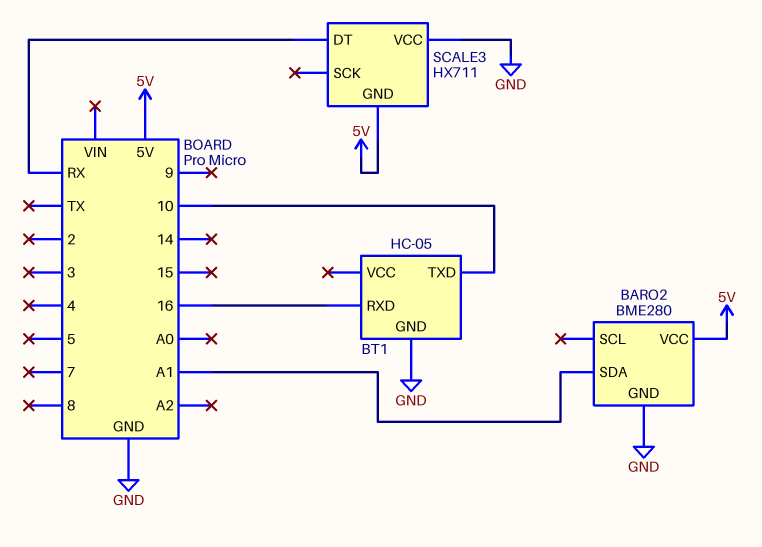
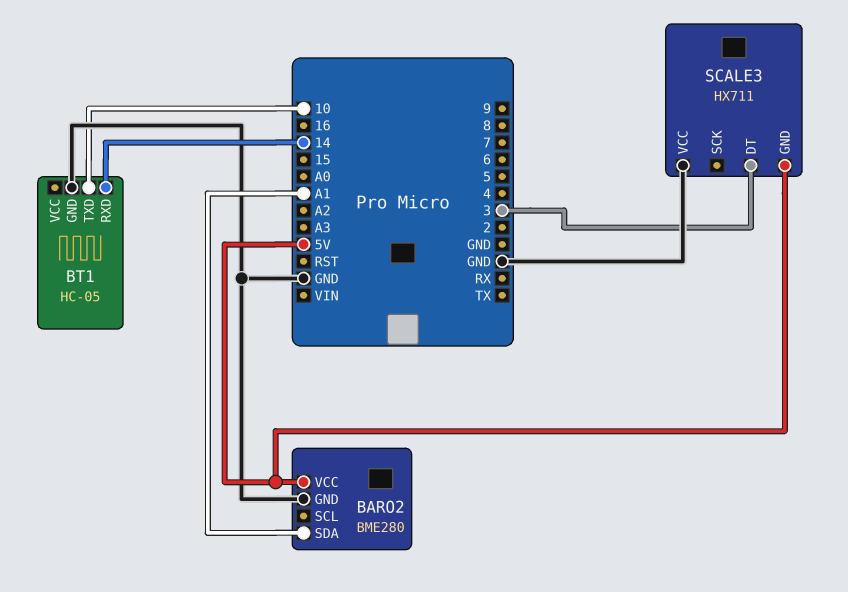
BT1 pin RXD: 16 -> 14
SCALE3 pin DT: RX -> 3

